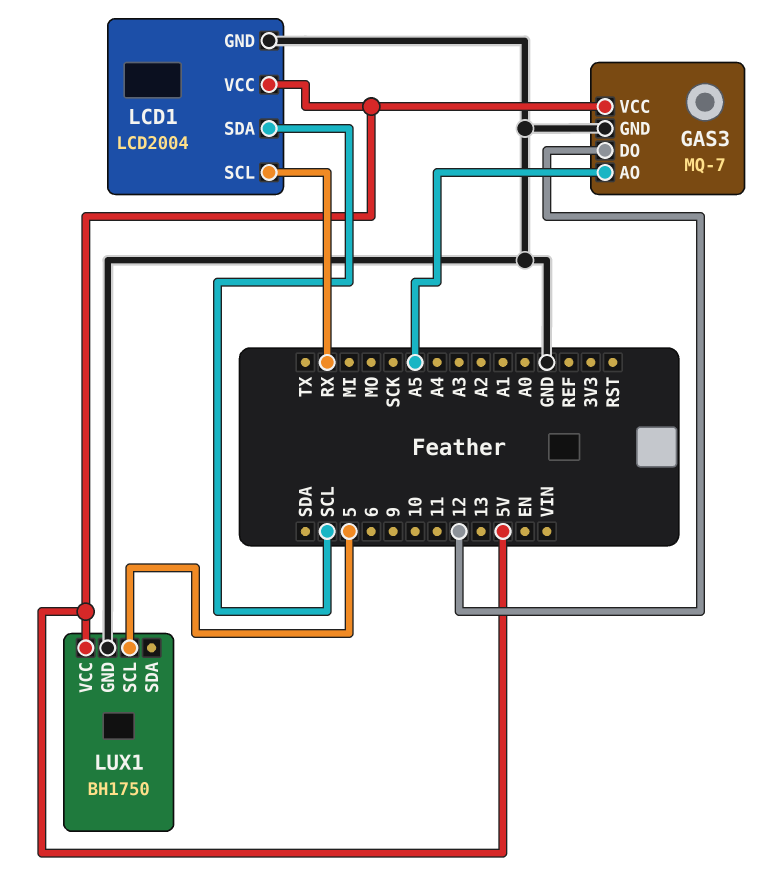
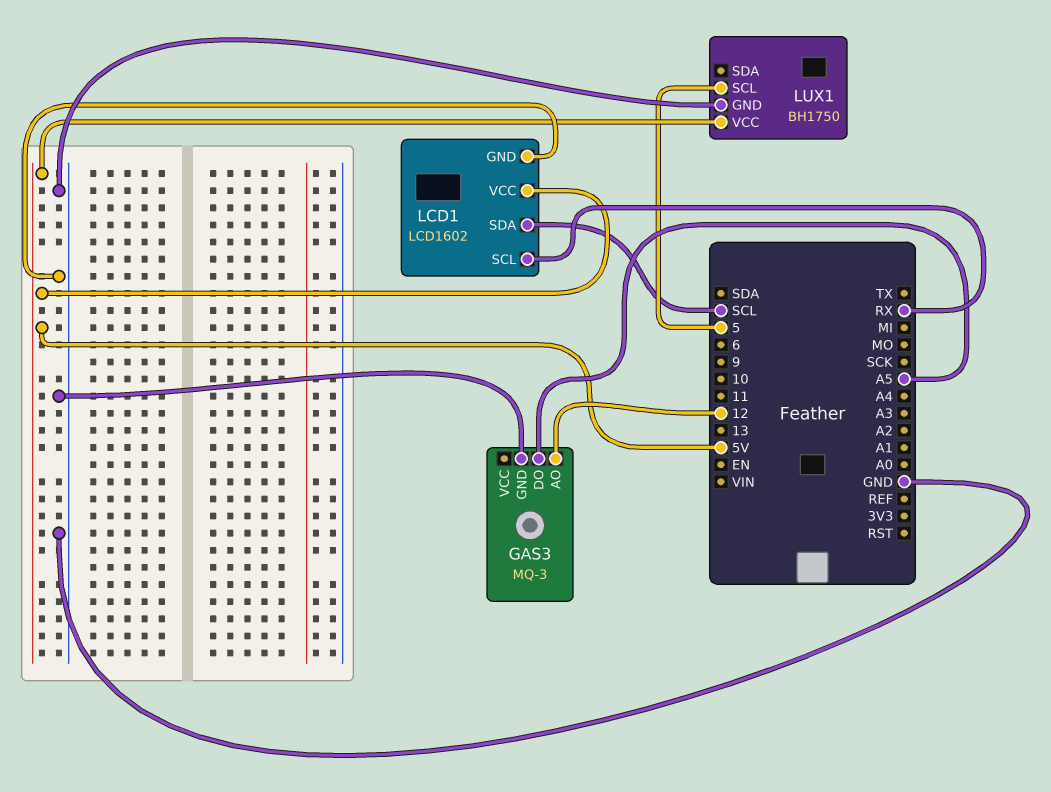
GAS3: MQ-7 -> MQ-3
GAS3 pin AO: A5 -> 12
GAS3 pin DO: 12 -> A5
GAS3 pin VCC: 5V -> none
LCD1: LCD2004 -> LCD1602

